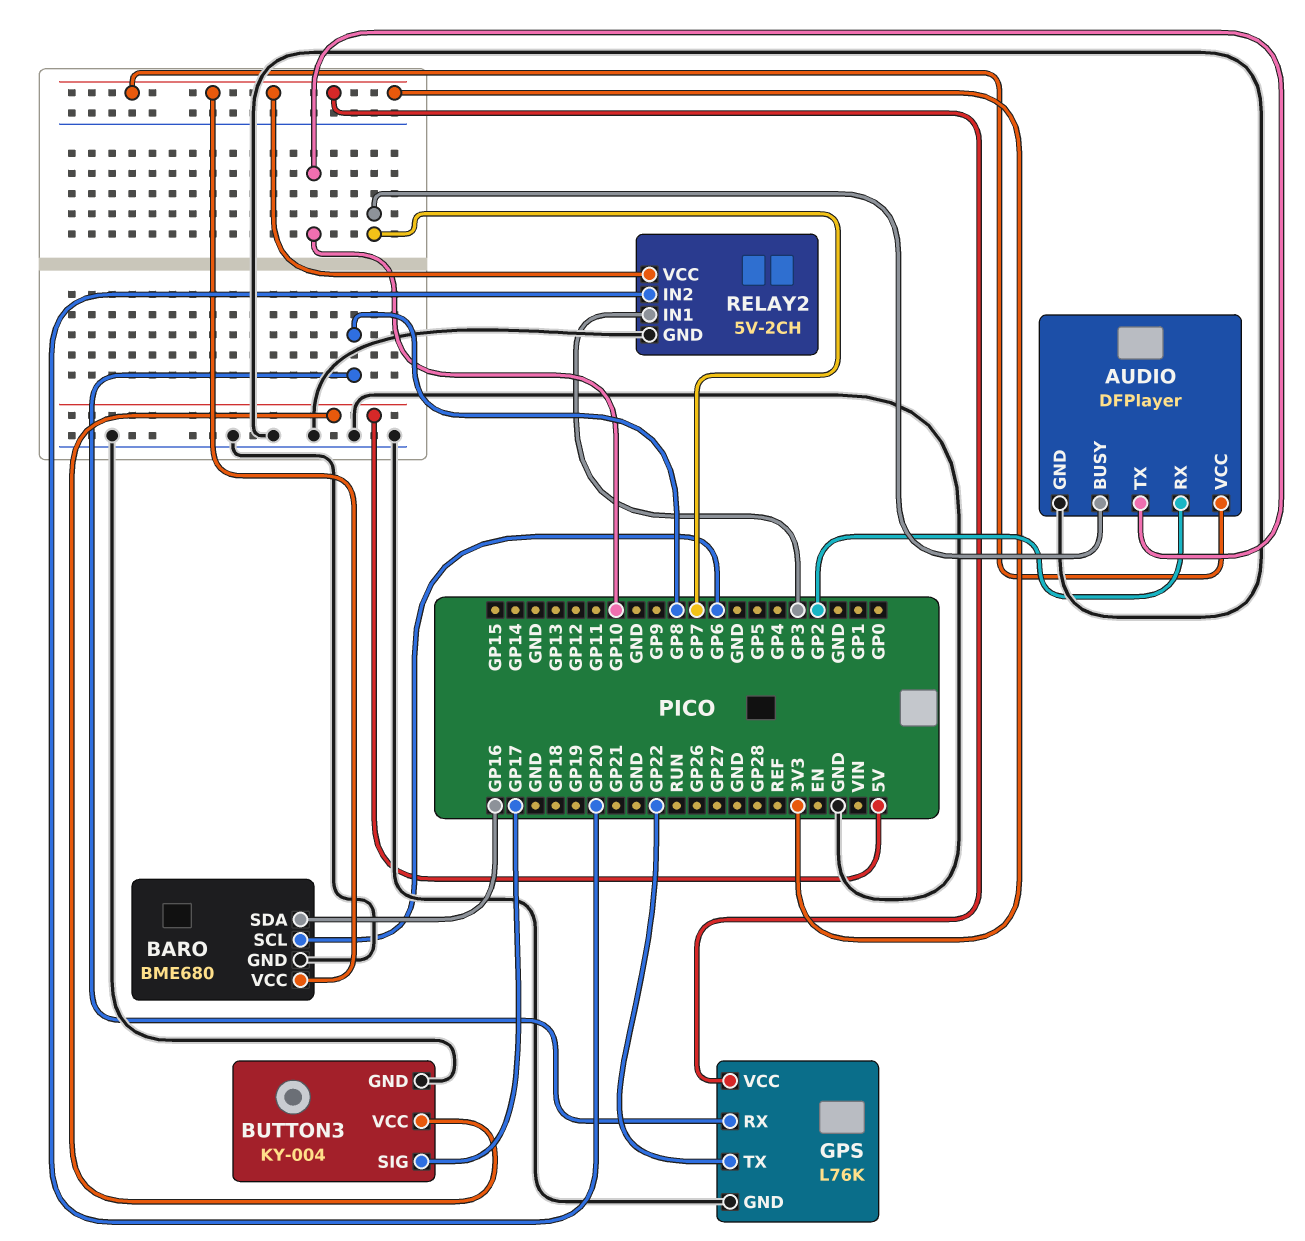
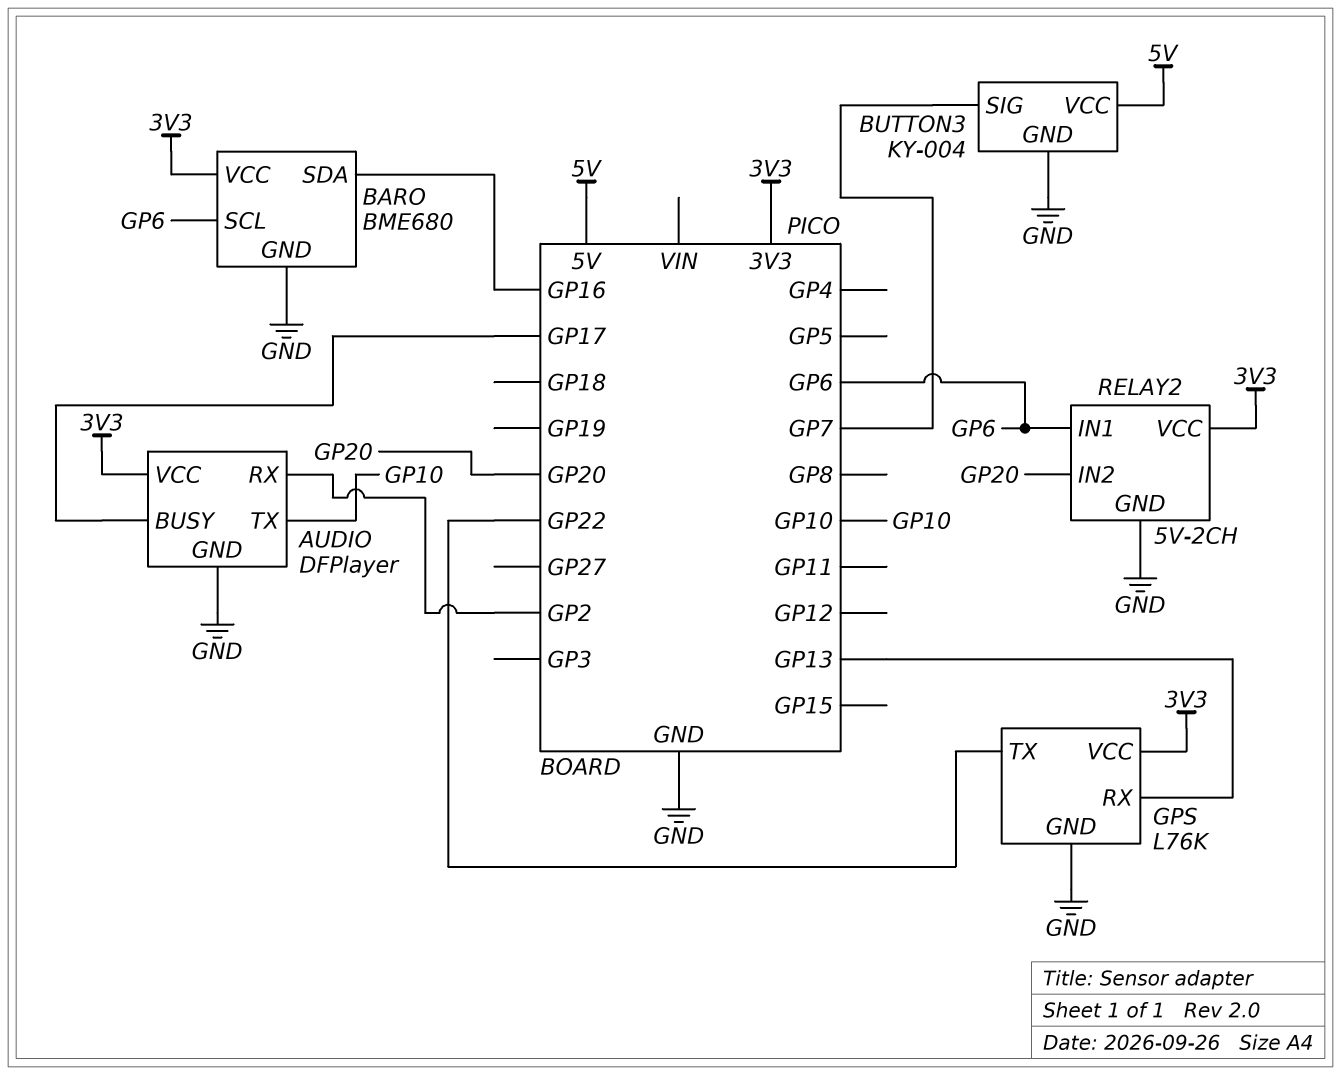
AUDIO pin BUSY: GP7 -> GP17
BUTTON3 pin SIG: GP17 -> GP7
GPS pin RX: GP8 -> GP13
RELAY2 pin IN1: GP3 -> GP6

